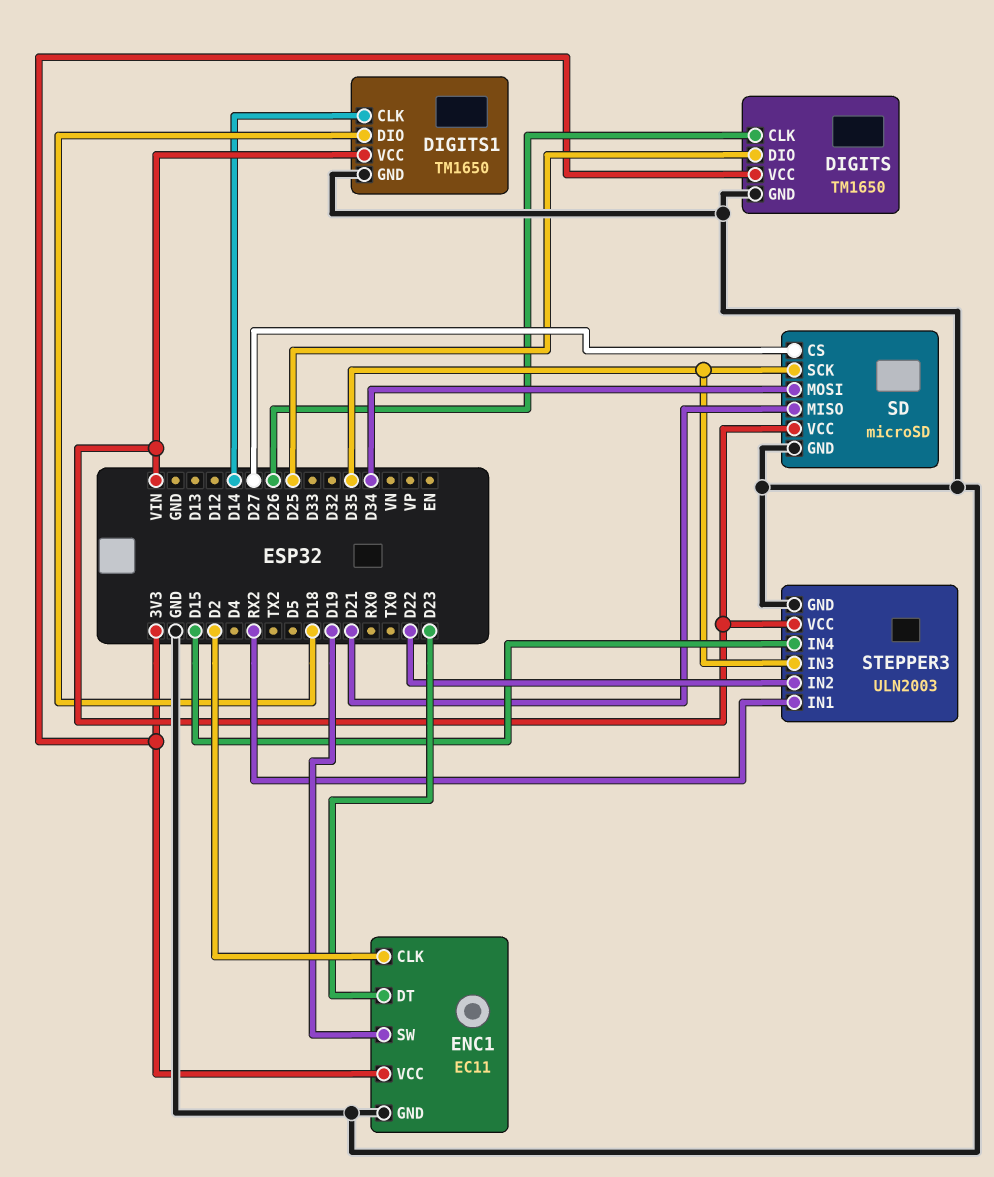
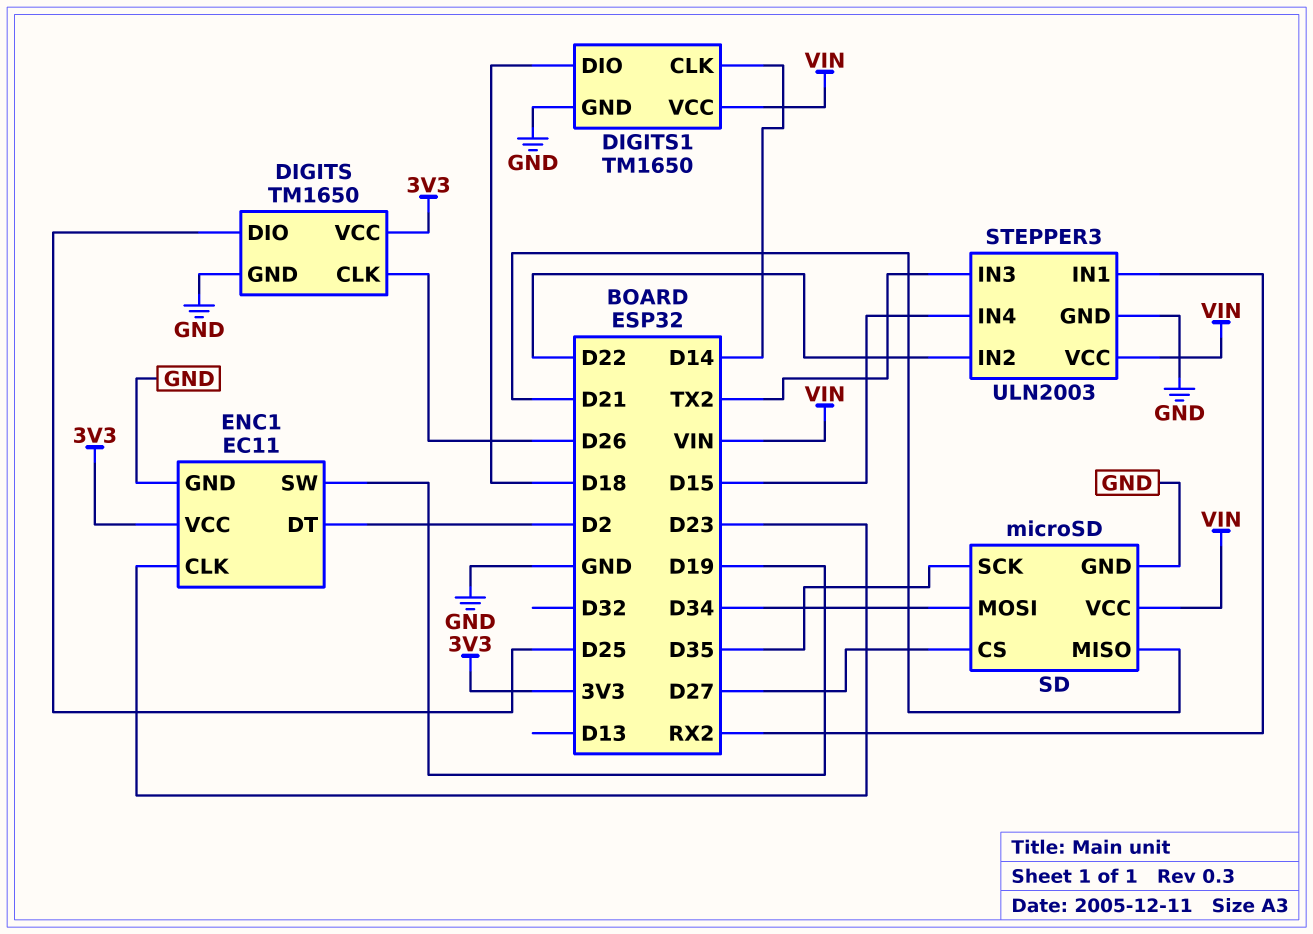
ENC1 pin CLK: D2 -> D23
ENC1 pin DT: D23 -> D2
STEPPER3 pin IN3: D35 -> TX2

